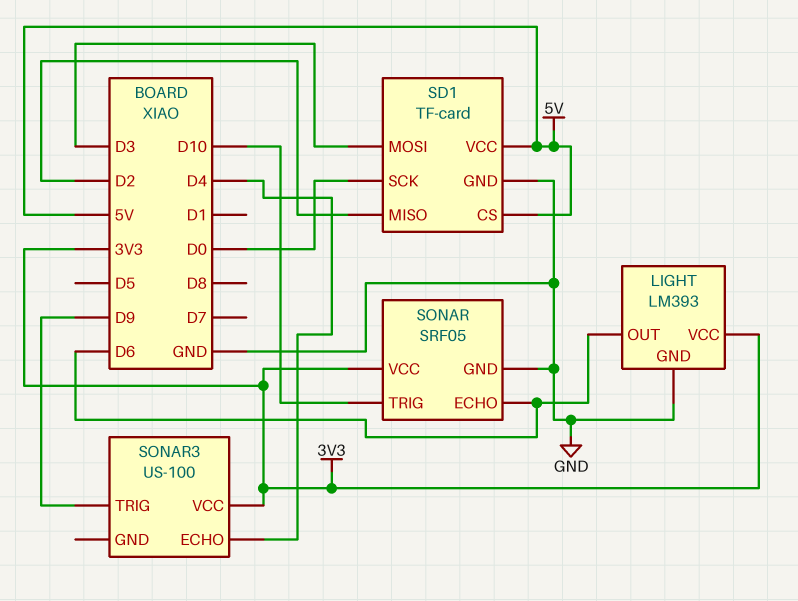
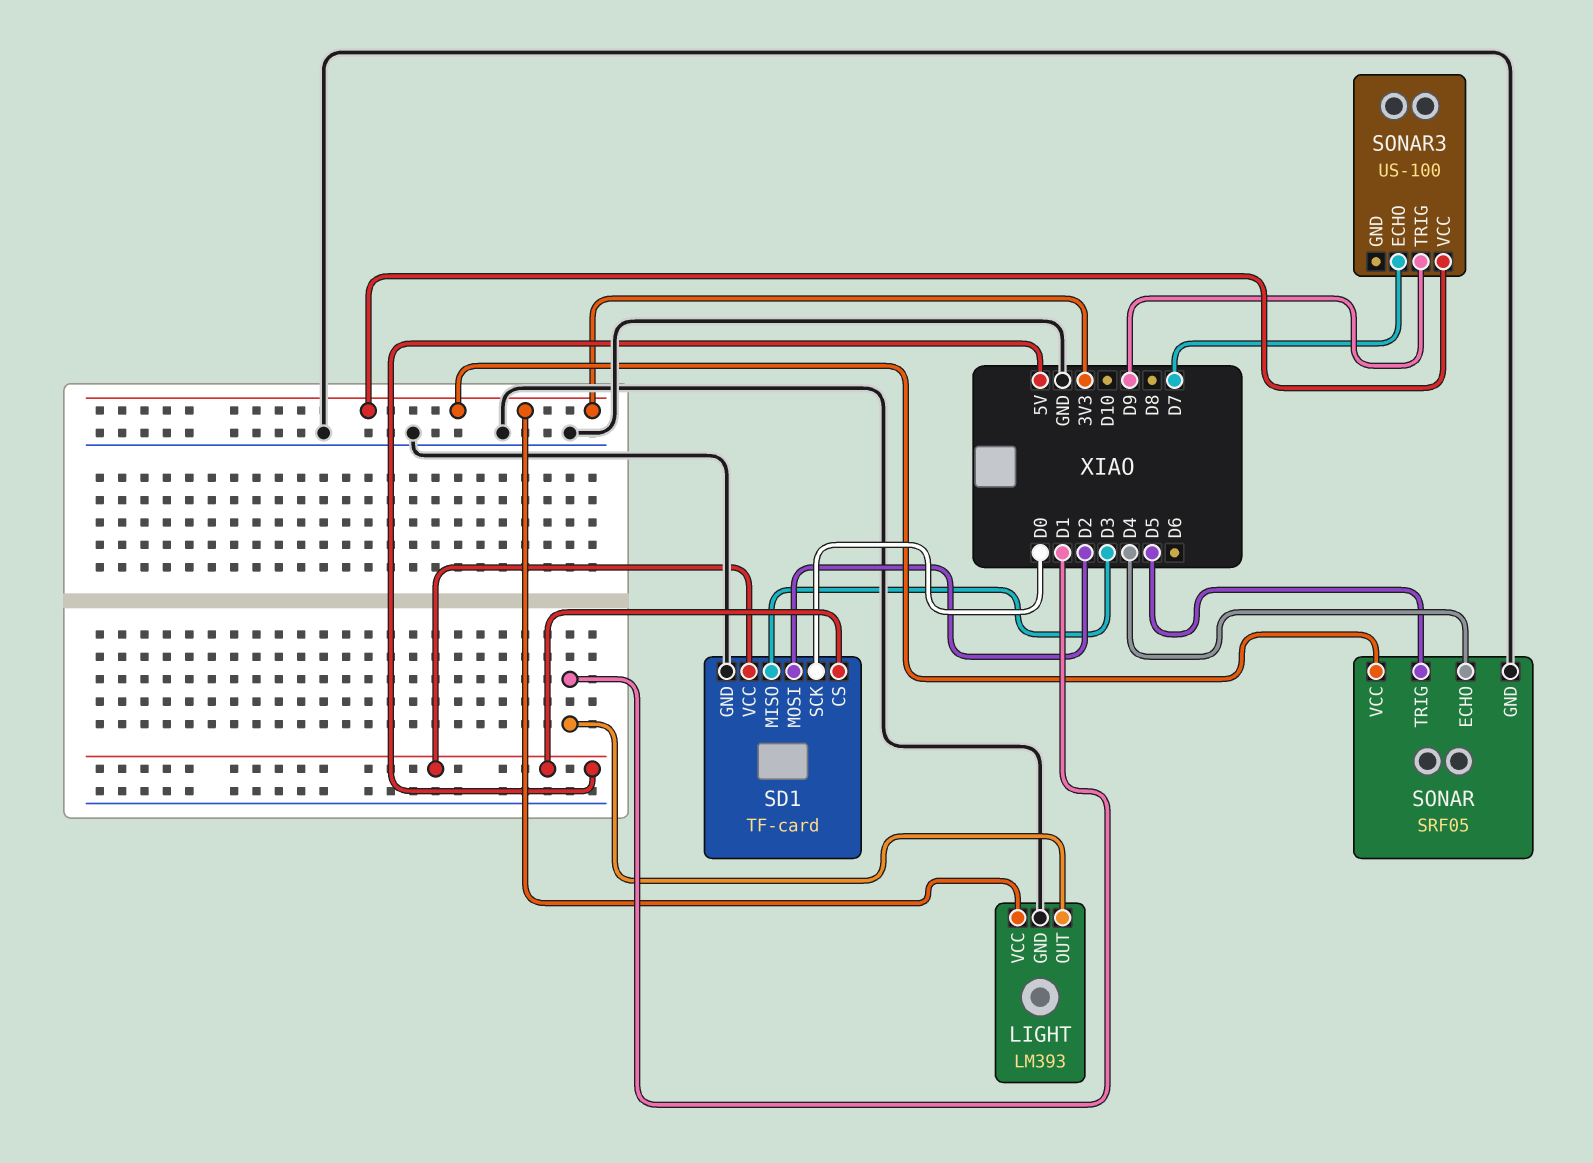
LIGHT pin OUT: D6 -> D1
SD1 pin MISO: D2 -> D3
SD1 pin MOSI: D3 -> D2
SONAR pin ECHO: D6 -> D4
SONAR pin TRIG: D10 -> D5
SONAR3 pin ECHO: D4 -> D7

